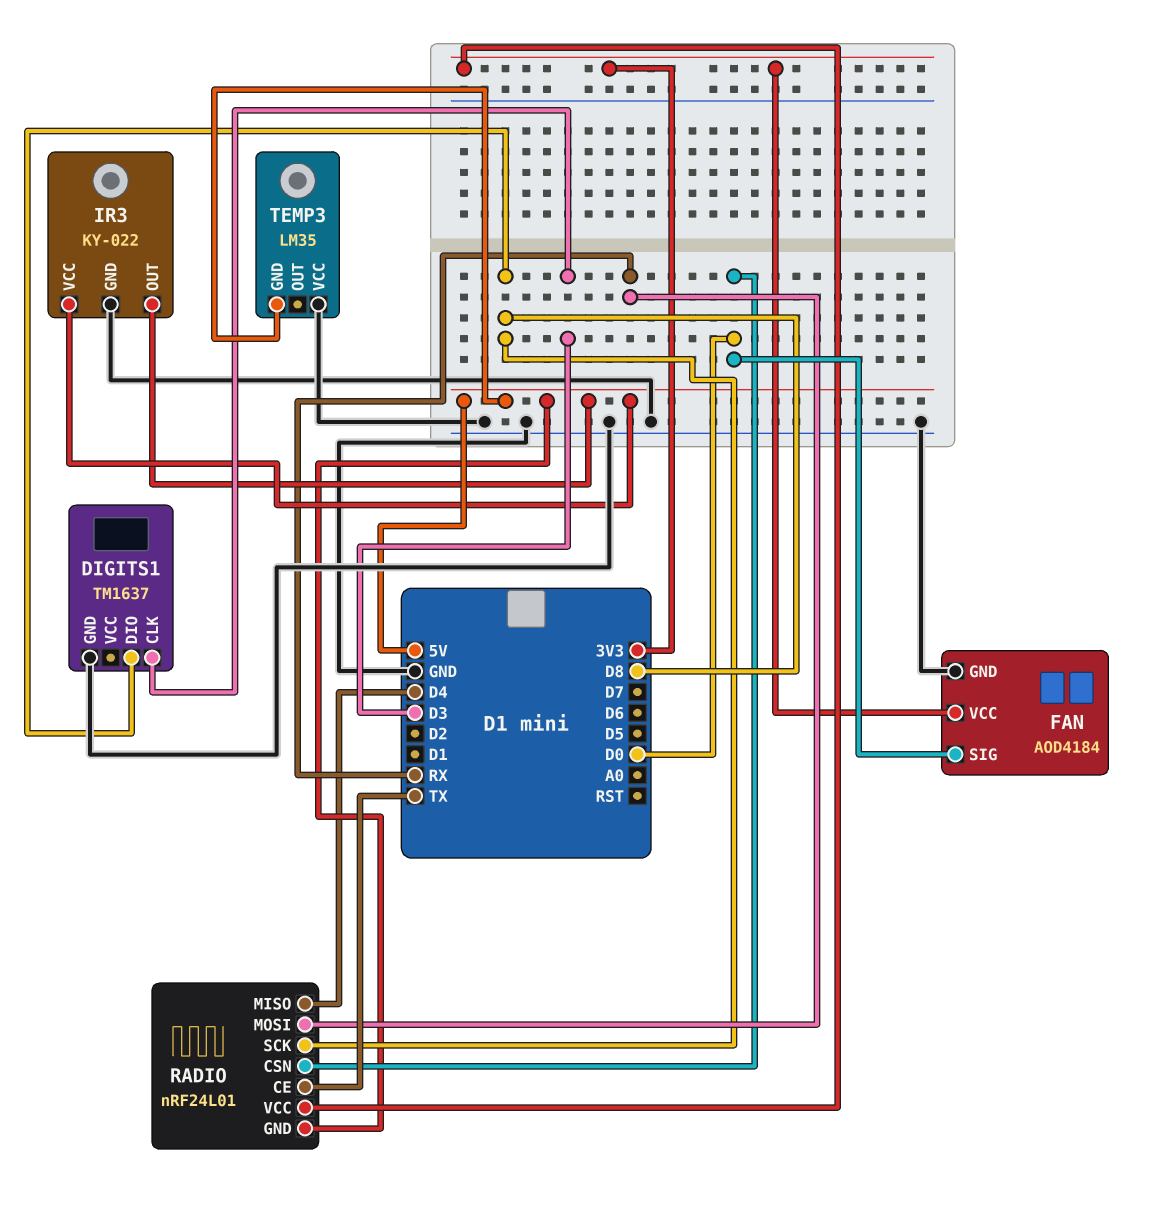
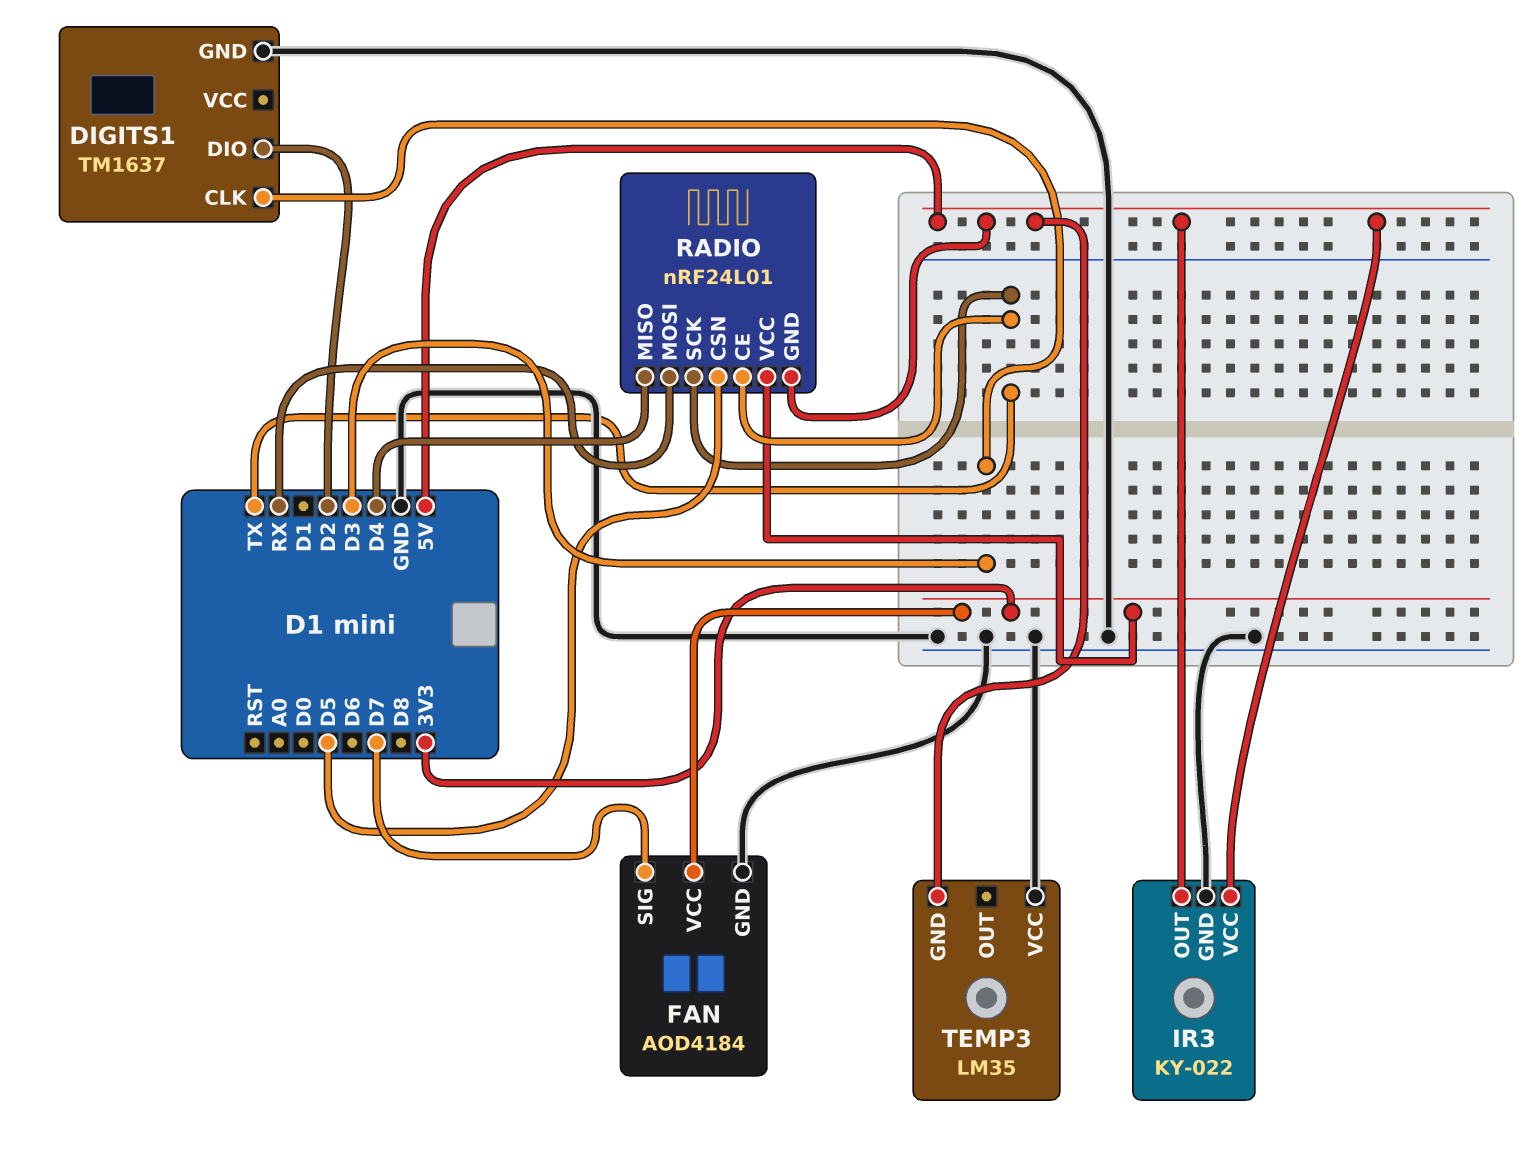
DIGITS1 pin DIO: D8 -> D2
FAN pin SIG: D0 -> D7
RADIO pin CSN: D0 -> D5
RADIO pin SCK: D8 -> TX

